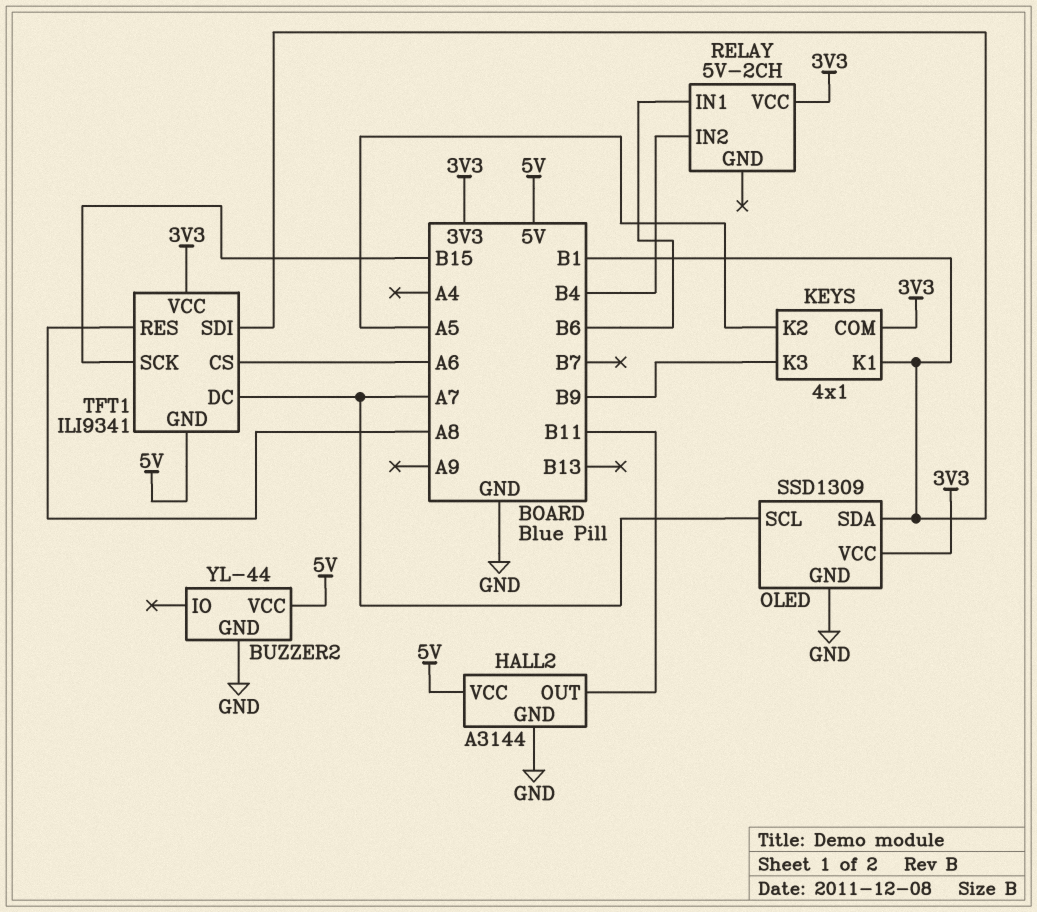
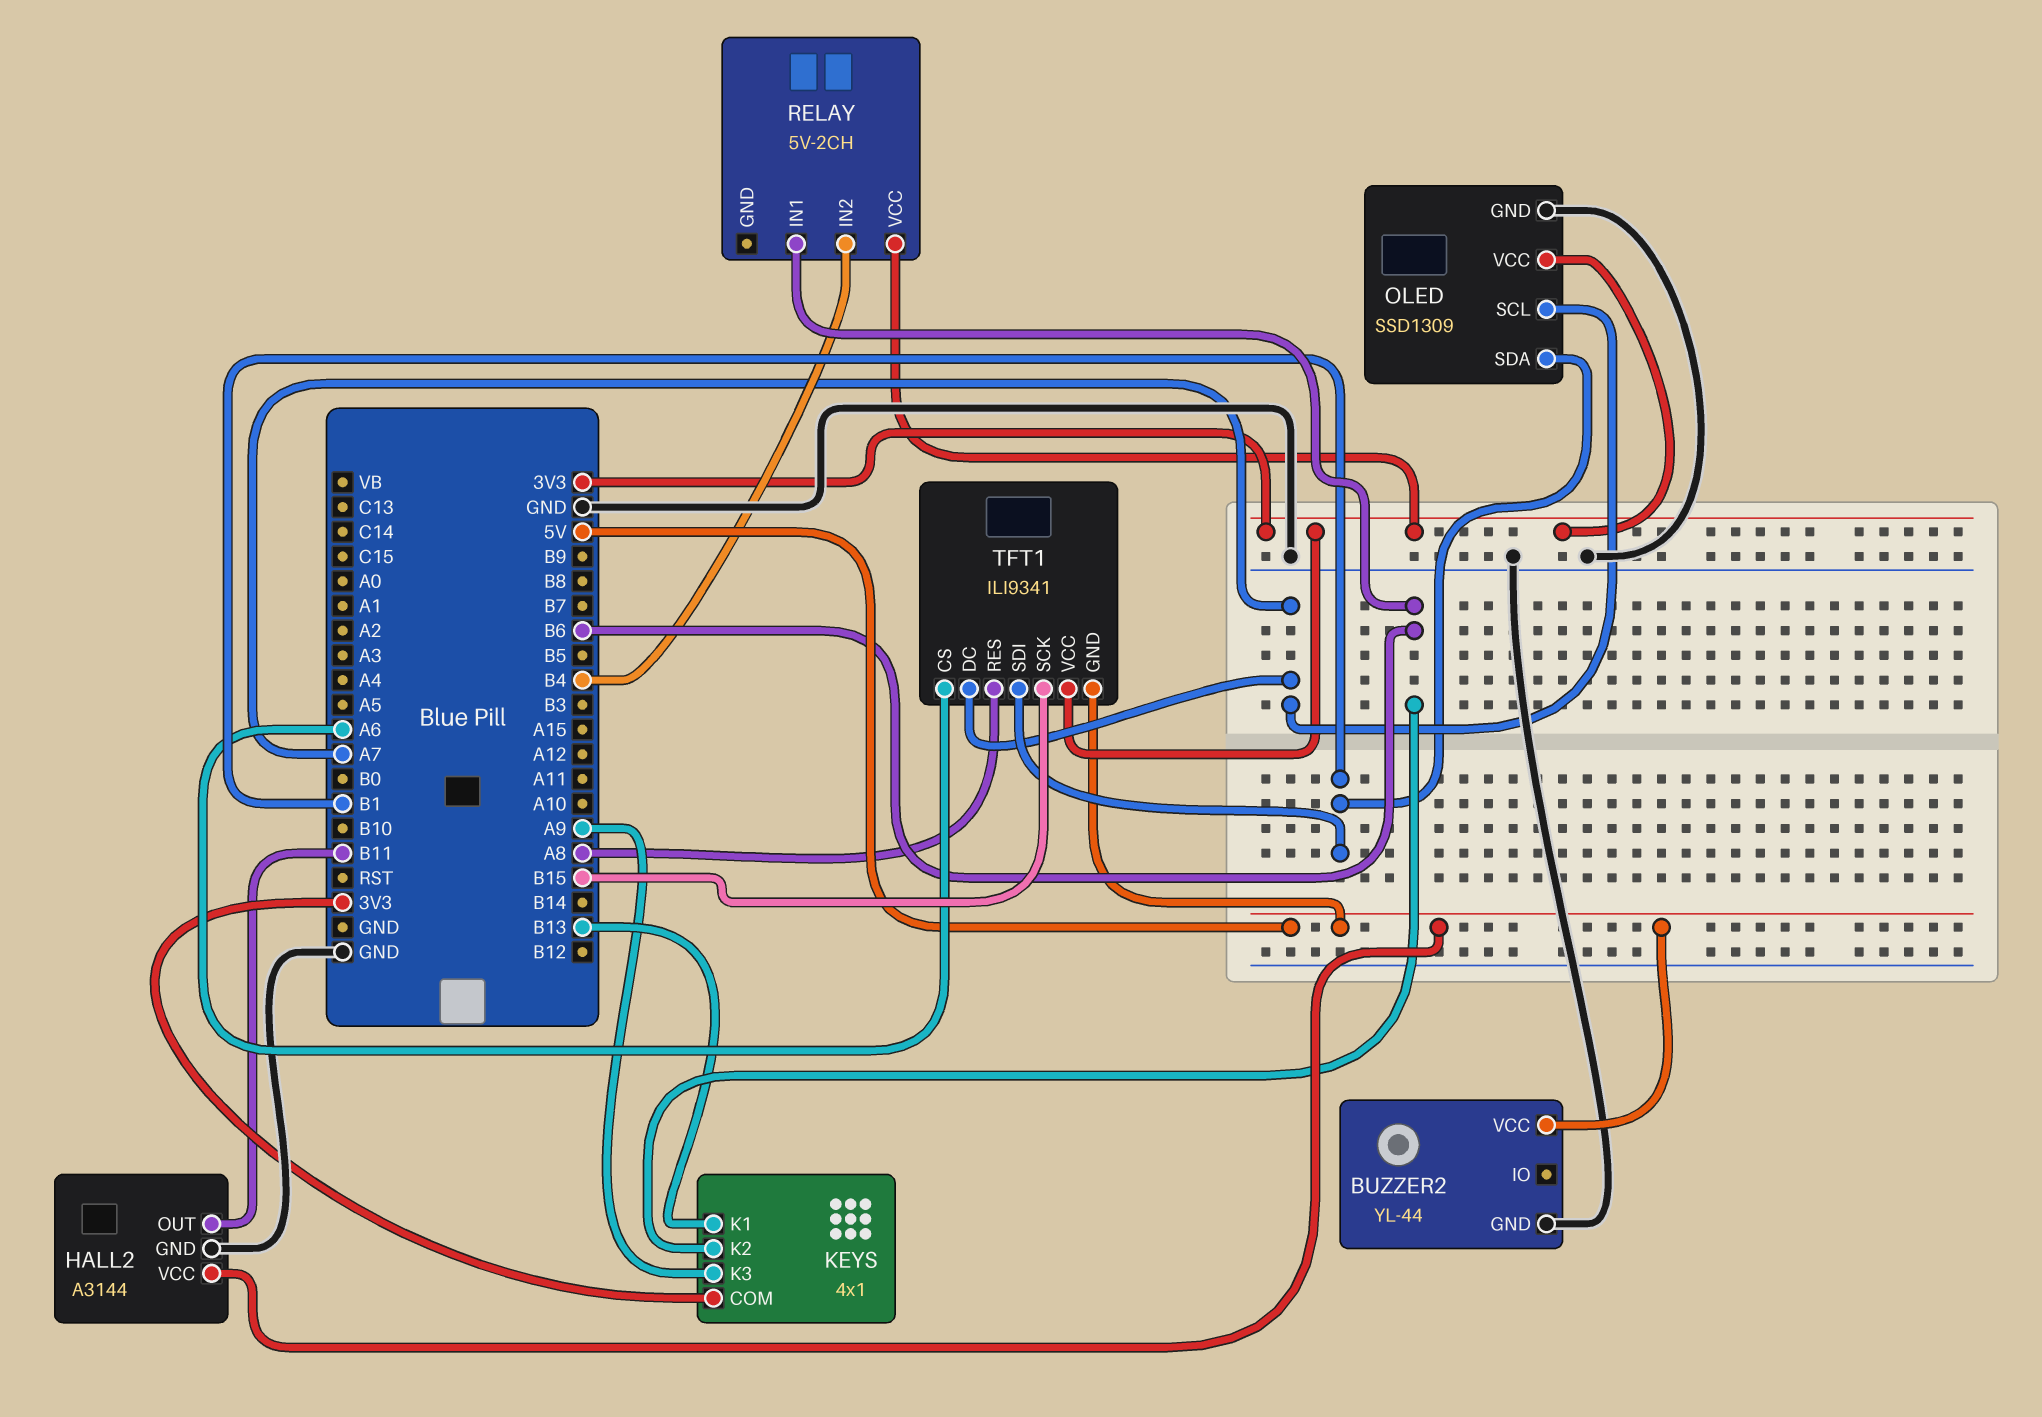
KEYS pin K1: B1 -> B13
KEYS pin K2: A5 -> B6
KEYS pin K3: B9 -> A9

